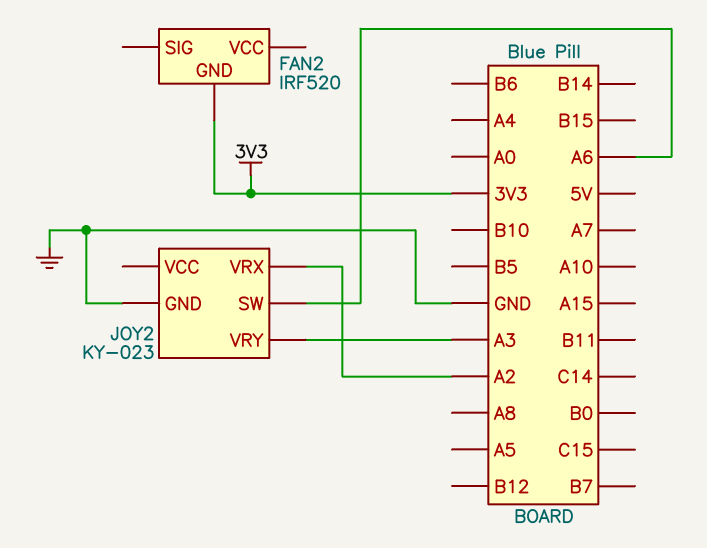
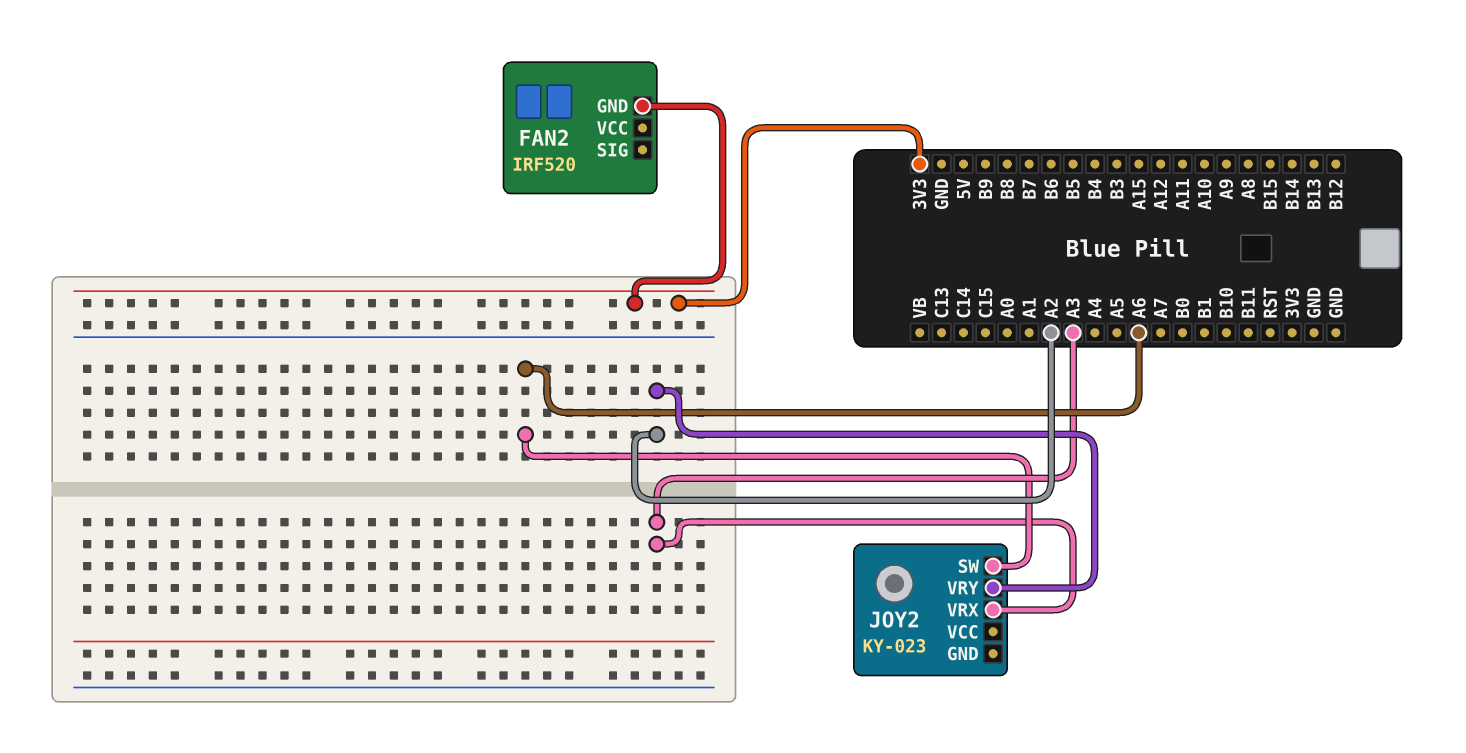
JOY2 pin GND: GND -> none
JOY2 pin VRX: A2 -> A3
JOY2 pin VRY: A3 -> A2

